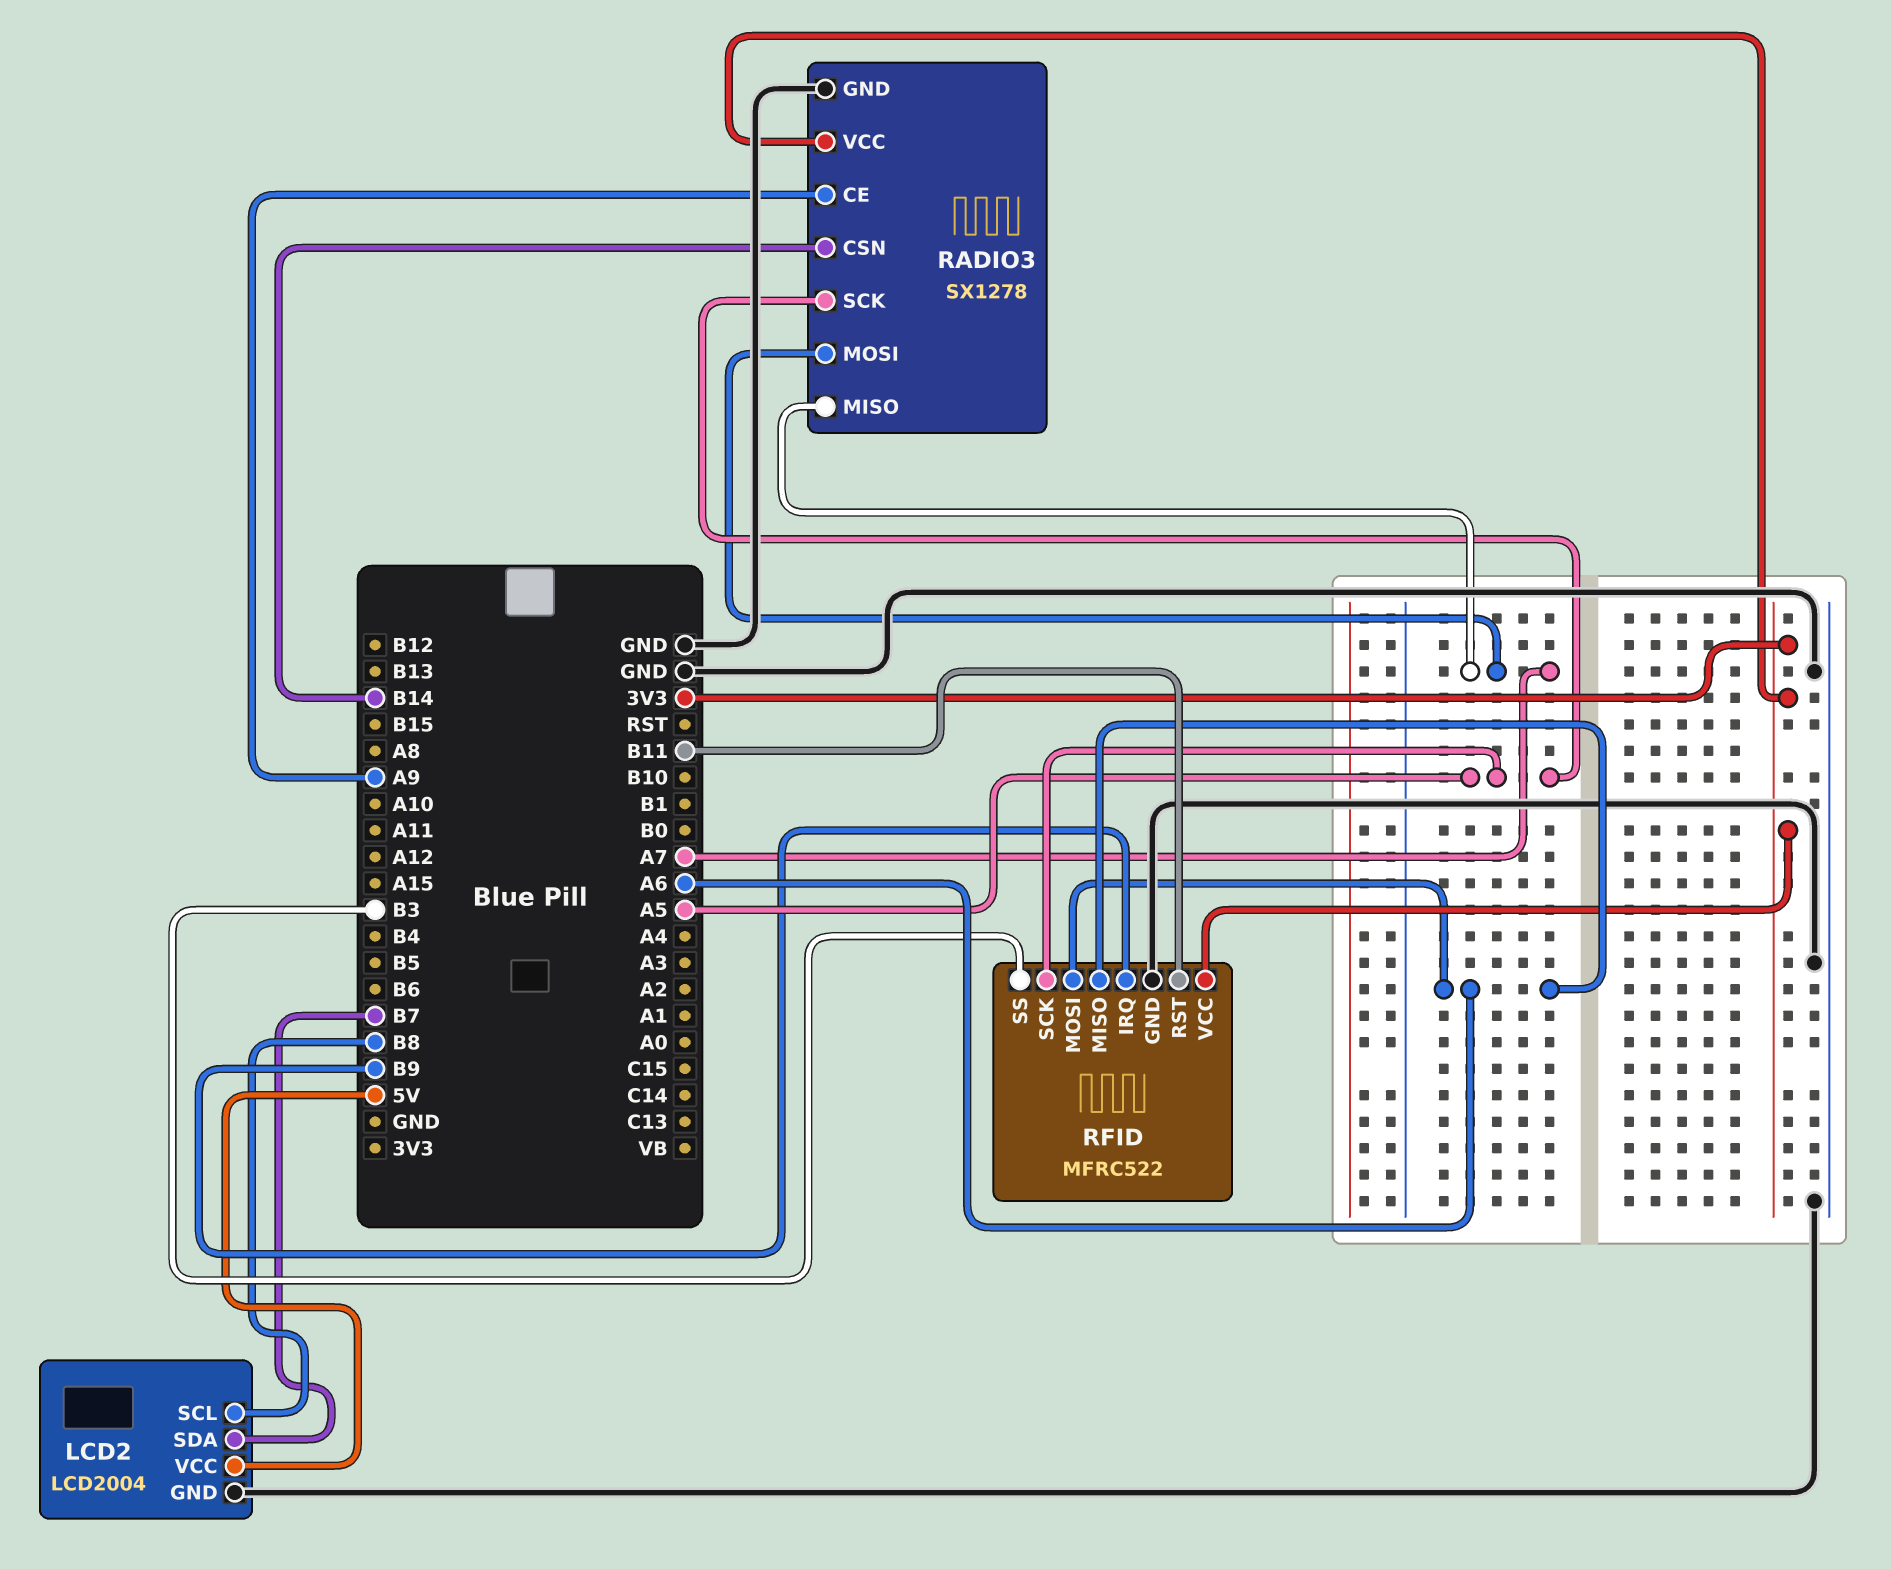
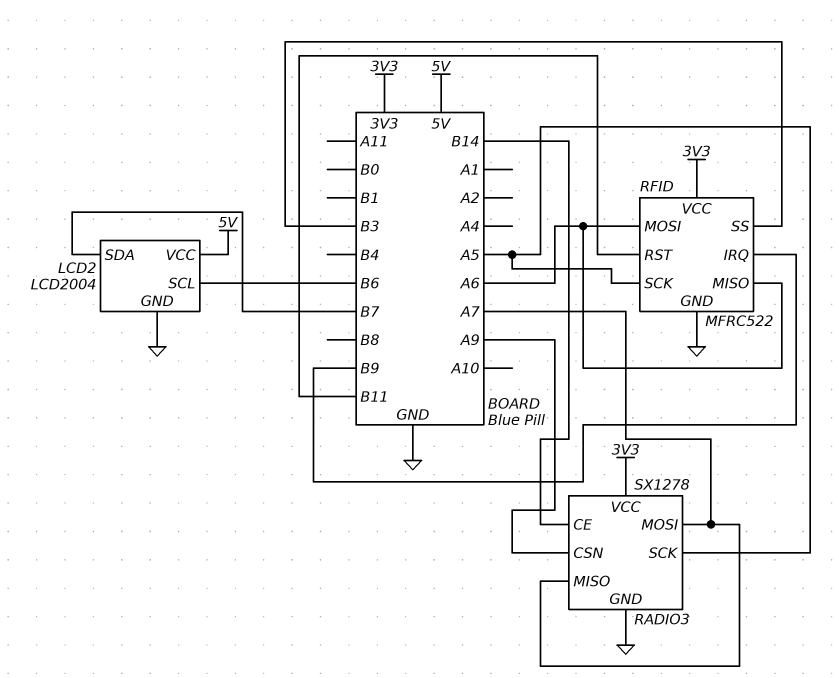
LCD2 pin SCL: B8 -> B6
RADIO3 pin CE: A9 -> B14
RADIO3 pin CSN: B14 -> A9

